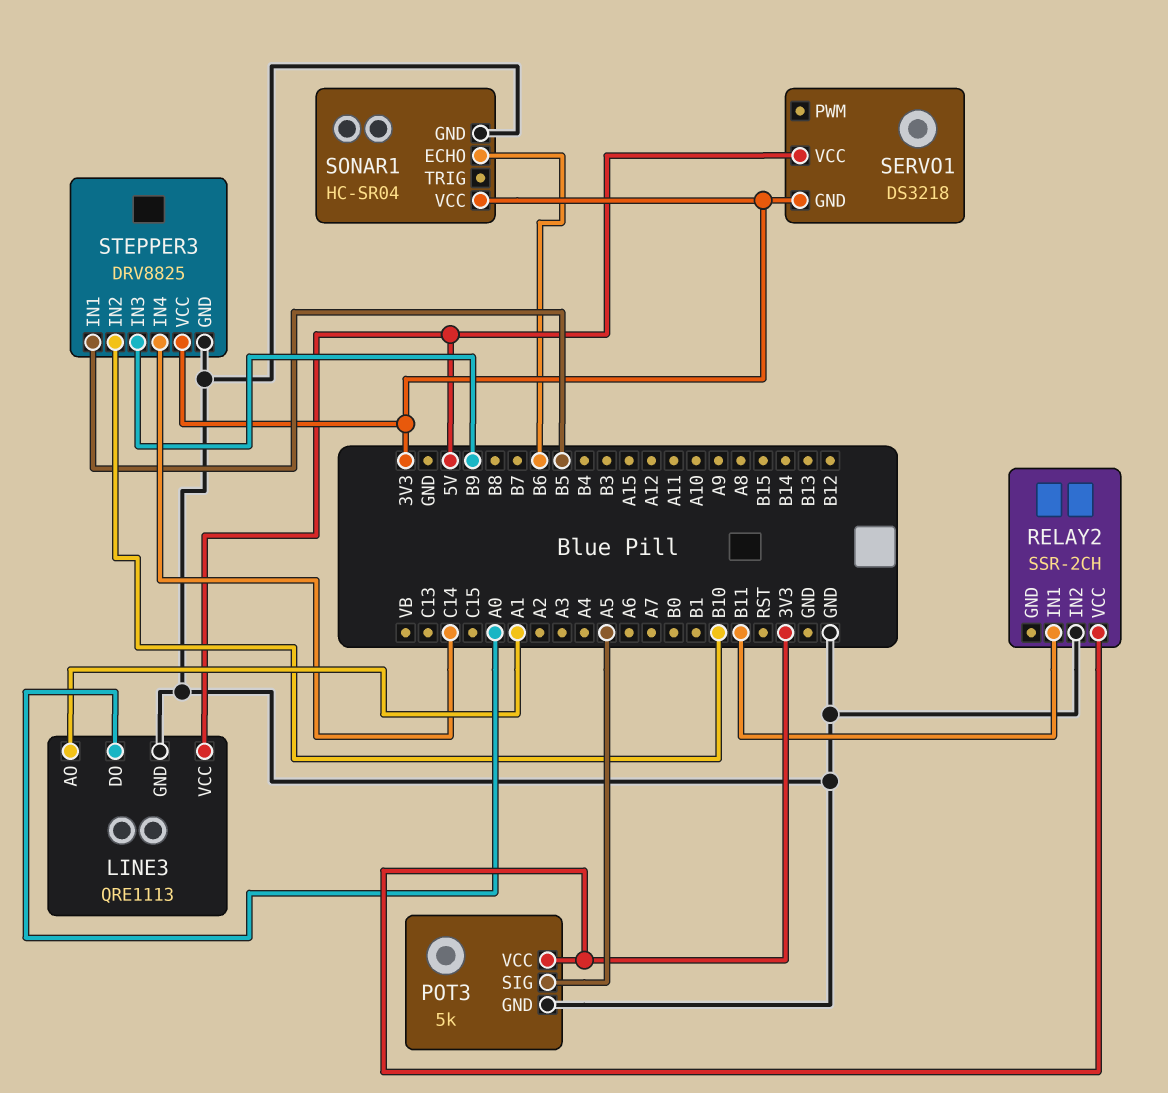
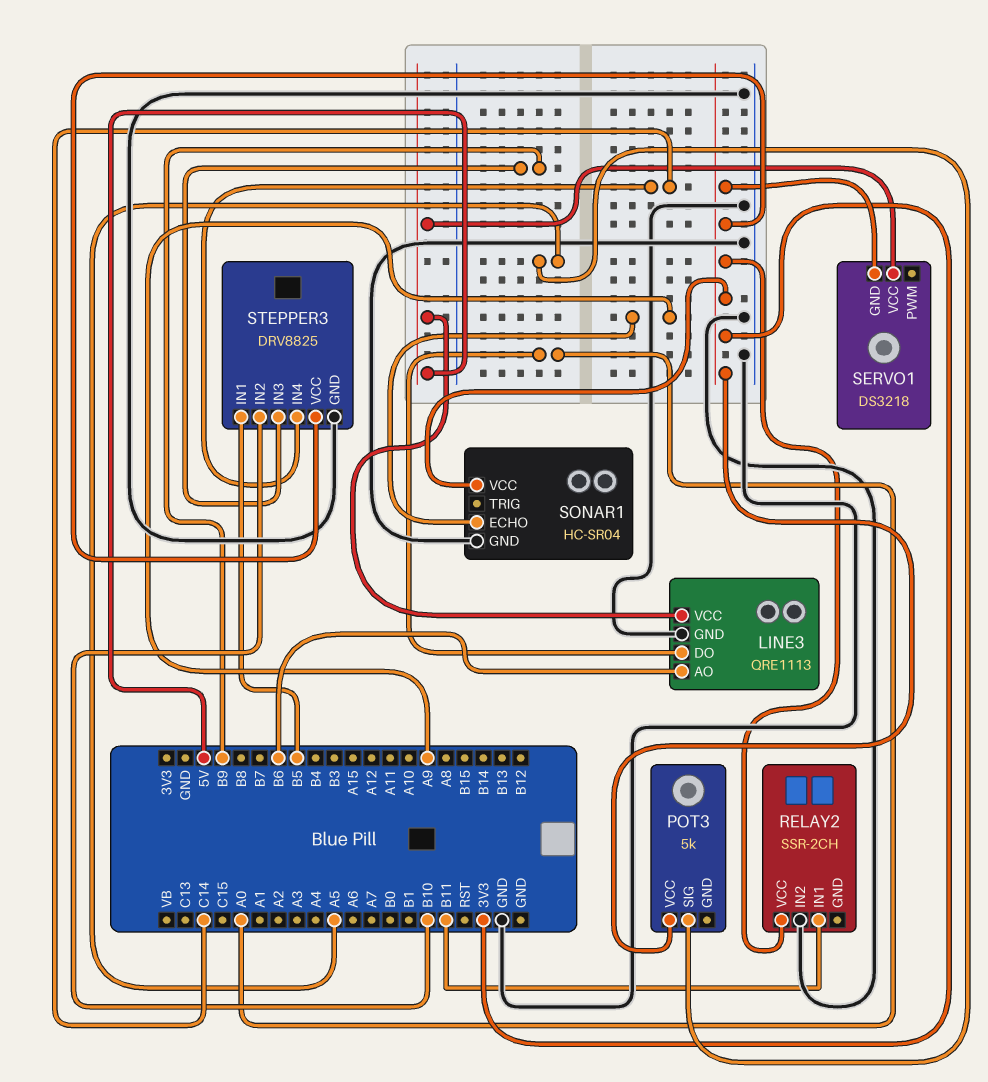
LINE3 pin AO: A1 -> B6
POT3 pin GND: GND -> none
SONAR1 pin ECHO: B6 -> A9

